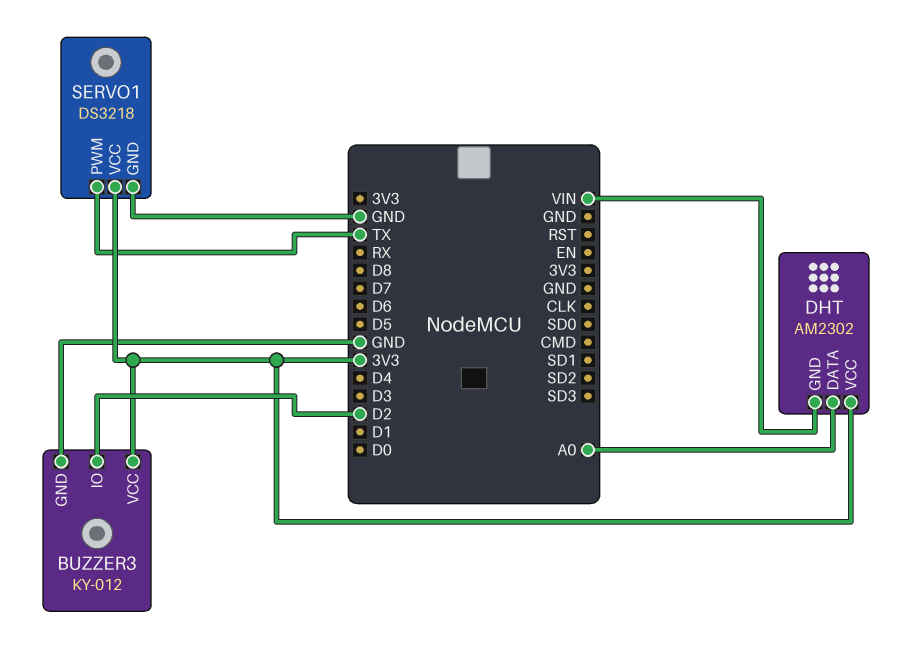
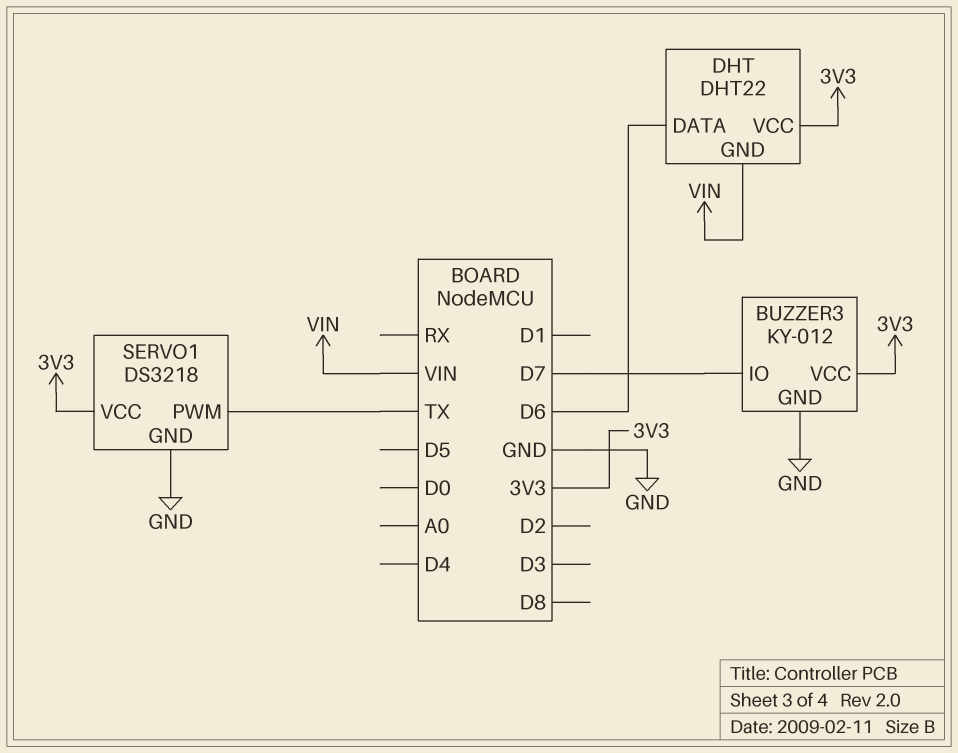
BUZZER3 pin IO: D2 -> D7
DHT: AM2302 -> DHT22
DHT pin DATA: A0 -> D6

